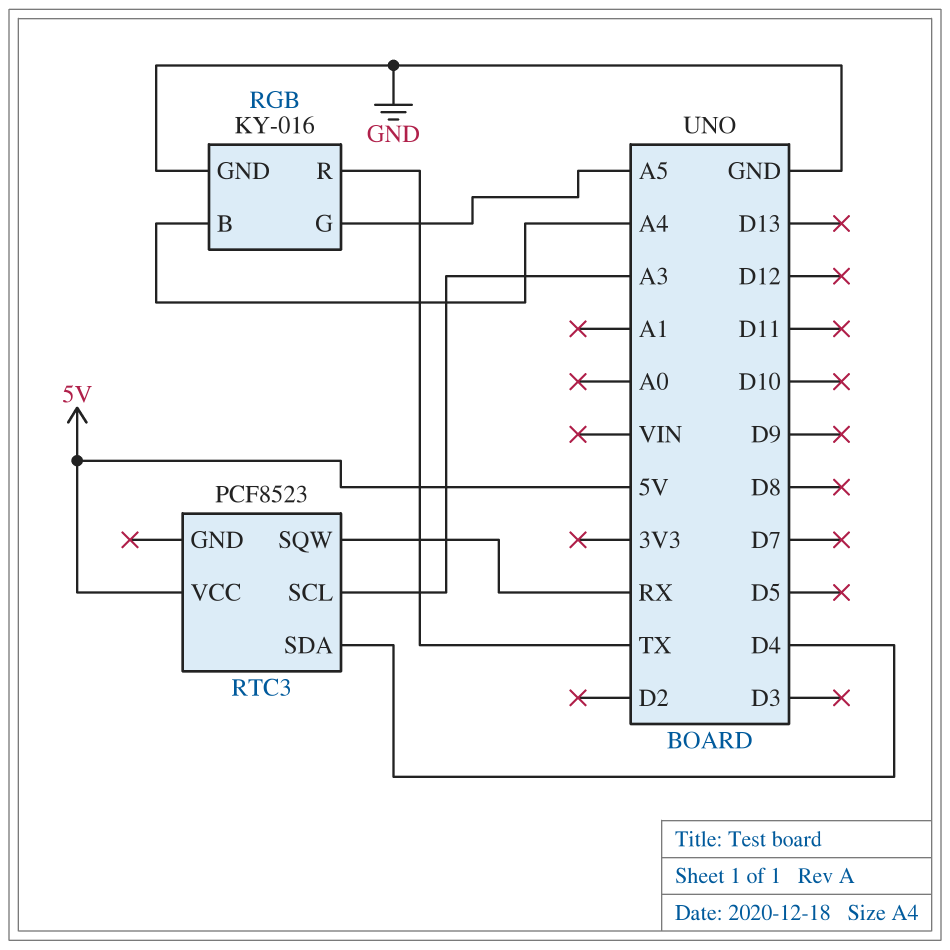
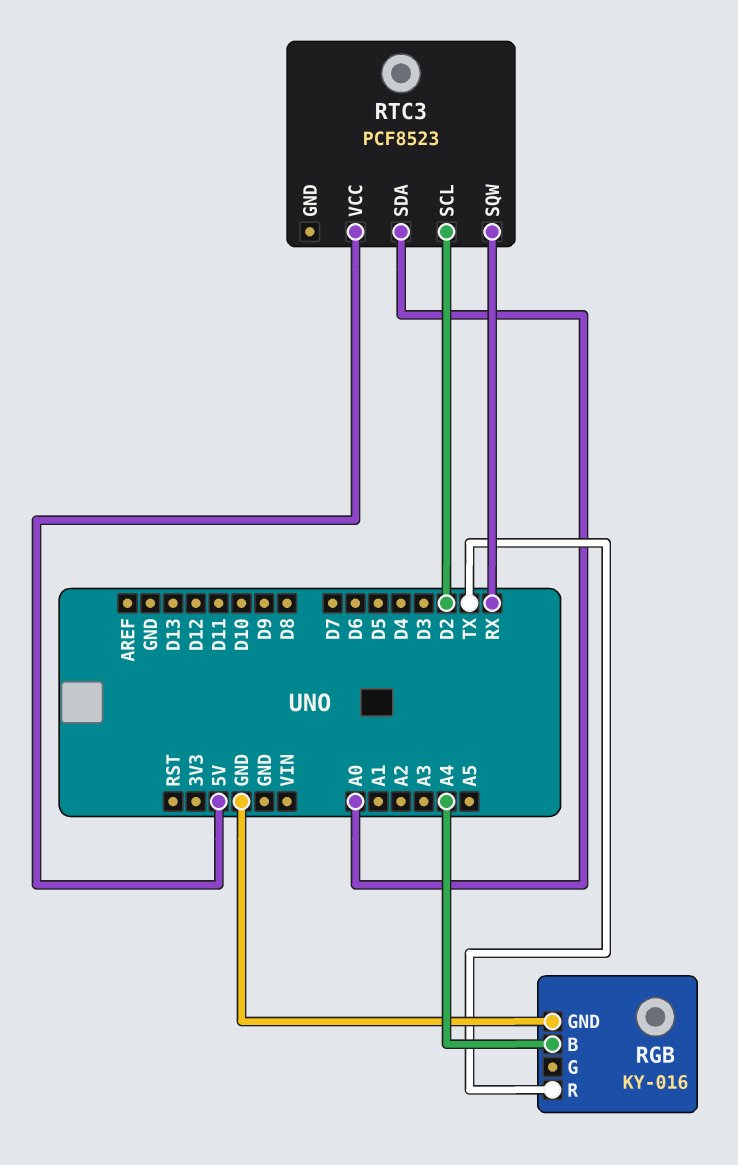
RGB pin G: A5 -> none
RTC3 pin SCL: A3 -> D2
RTC3 pin SDA: D4 -> A0

